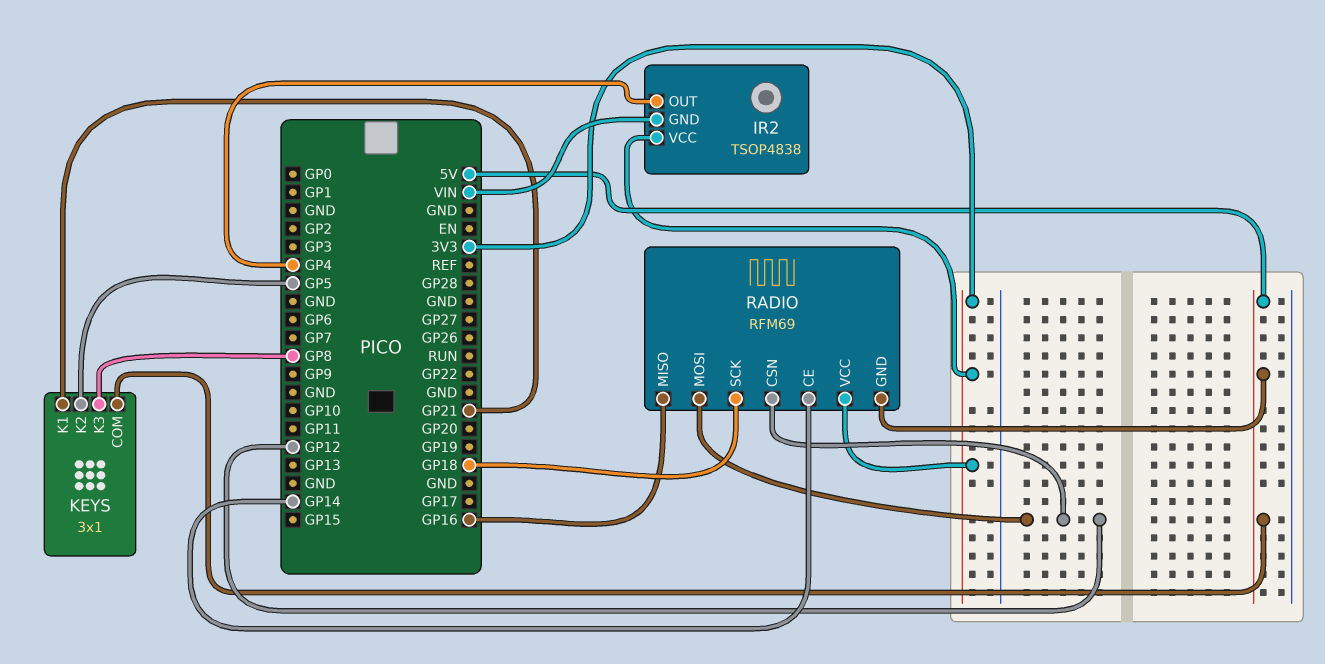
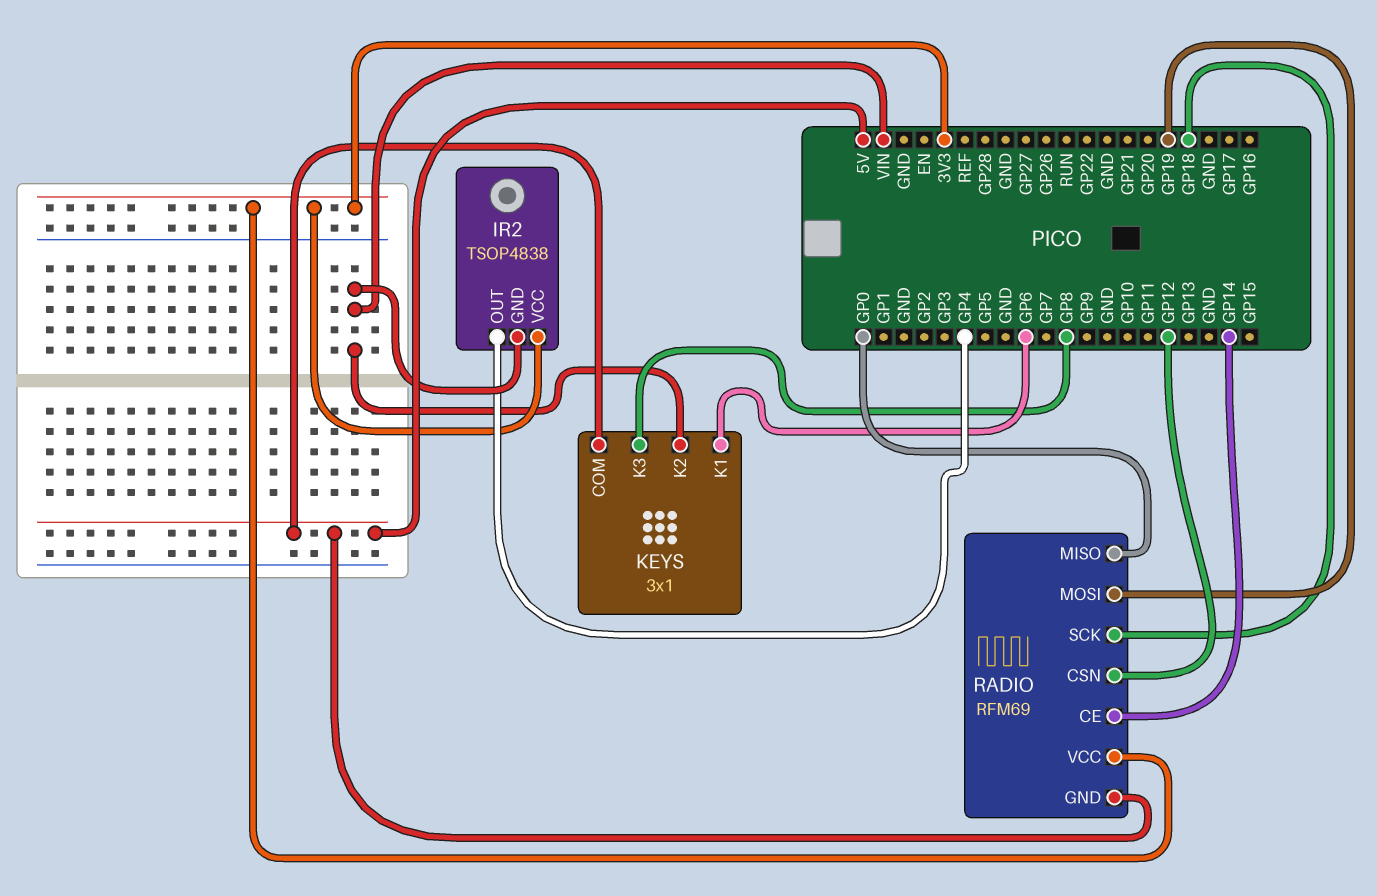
KEYS pin K1: GP21 -> GP6
KEYS pin K2: GP5 -> VIN
RADIO pin MISO: GP16 -> GP0
RADIO pin MOSI: GP12 -> GP19

